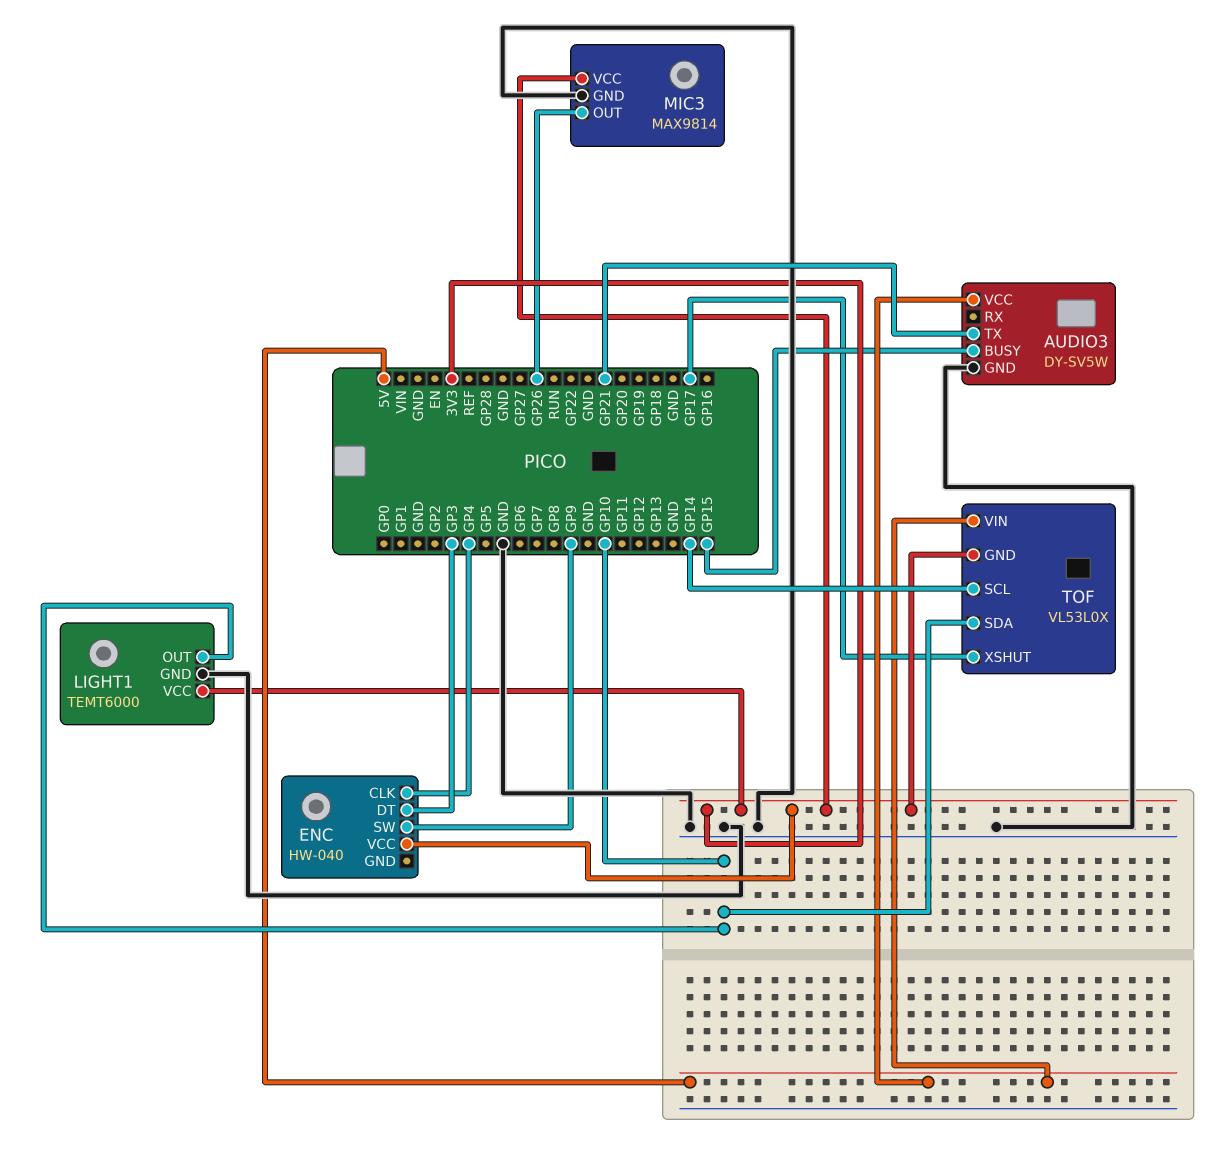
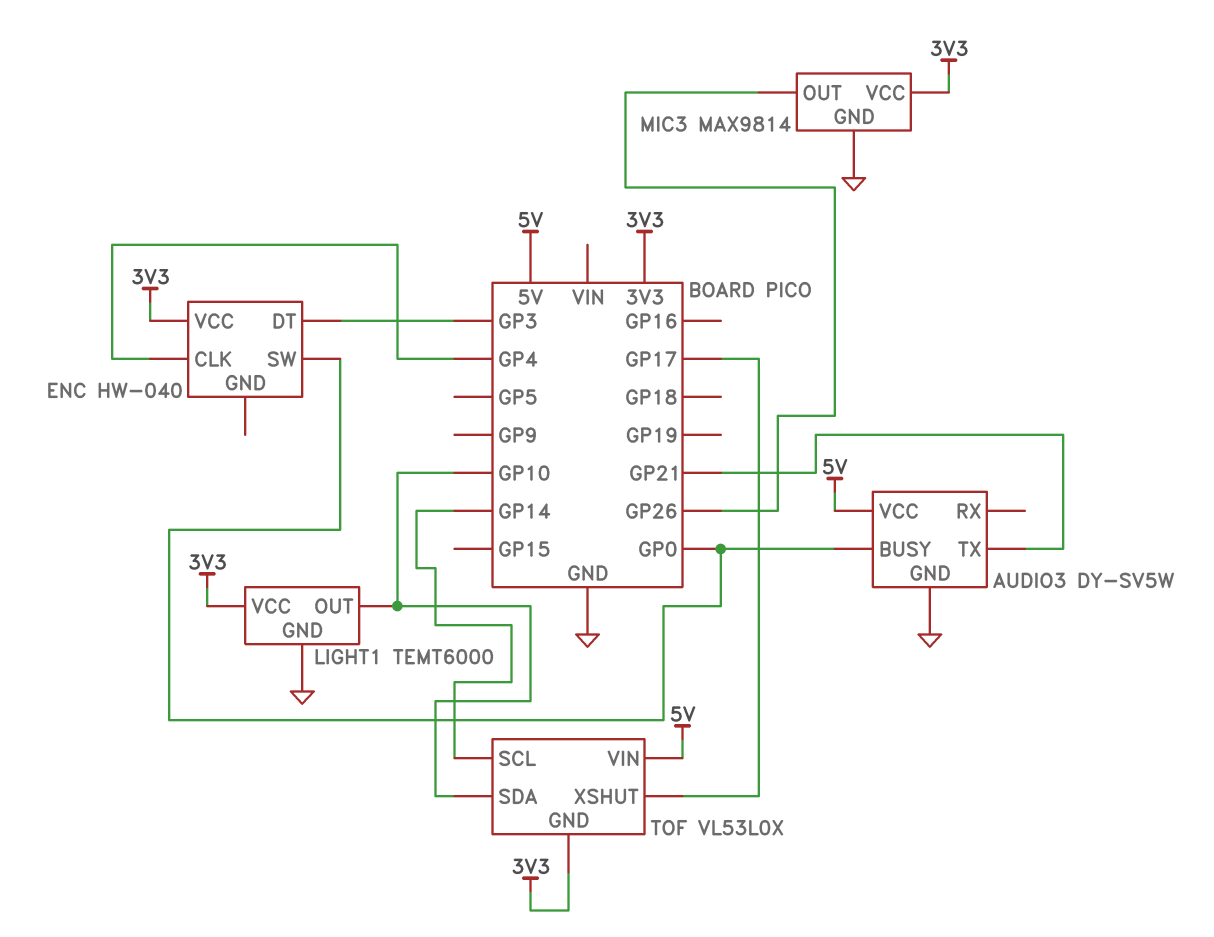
AUDIO3 pin BUSY: GP15 -> GP0
ENC pin SW: GP9 -> GP0

